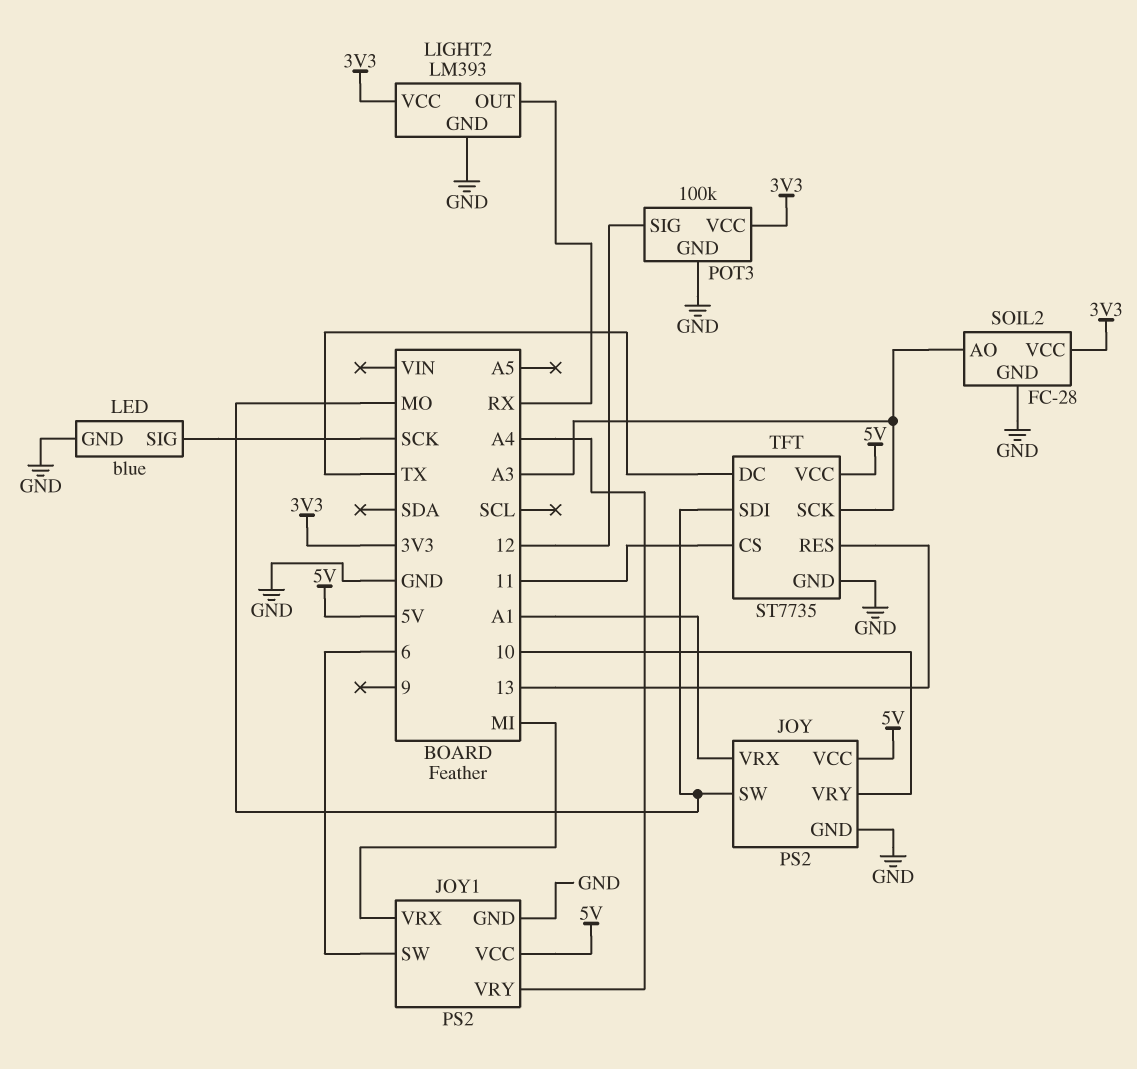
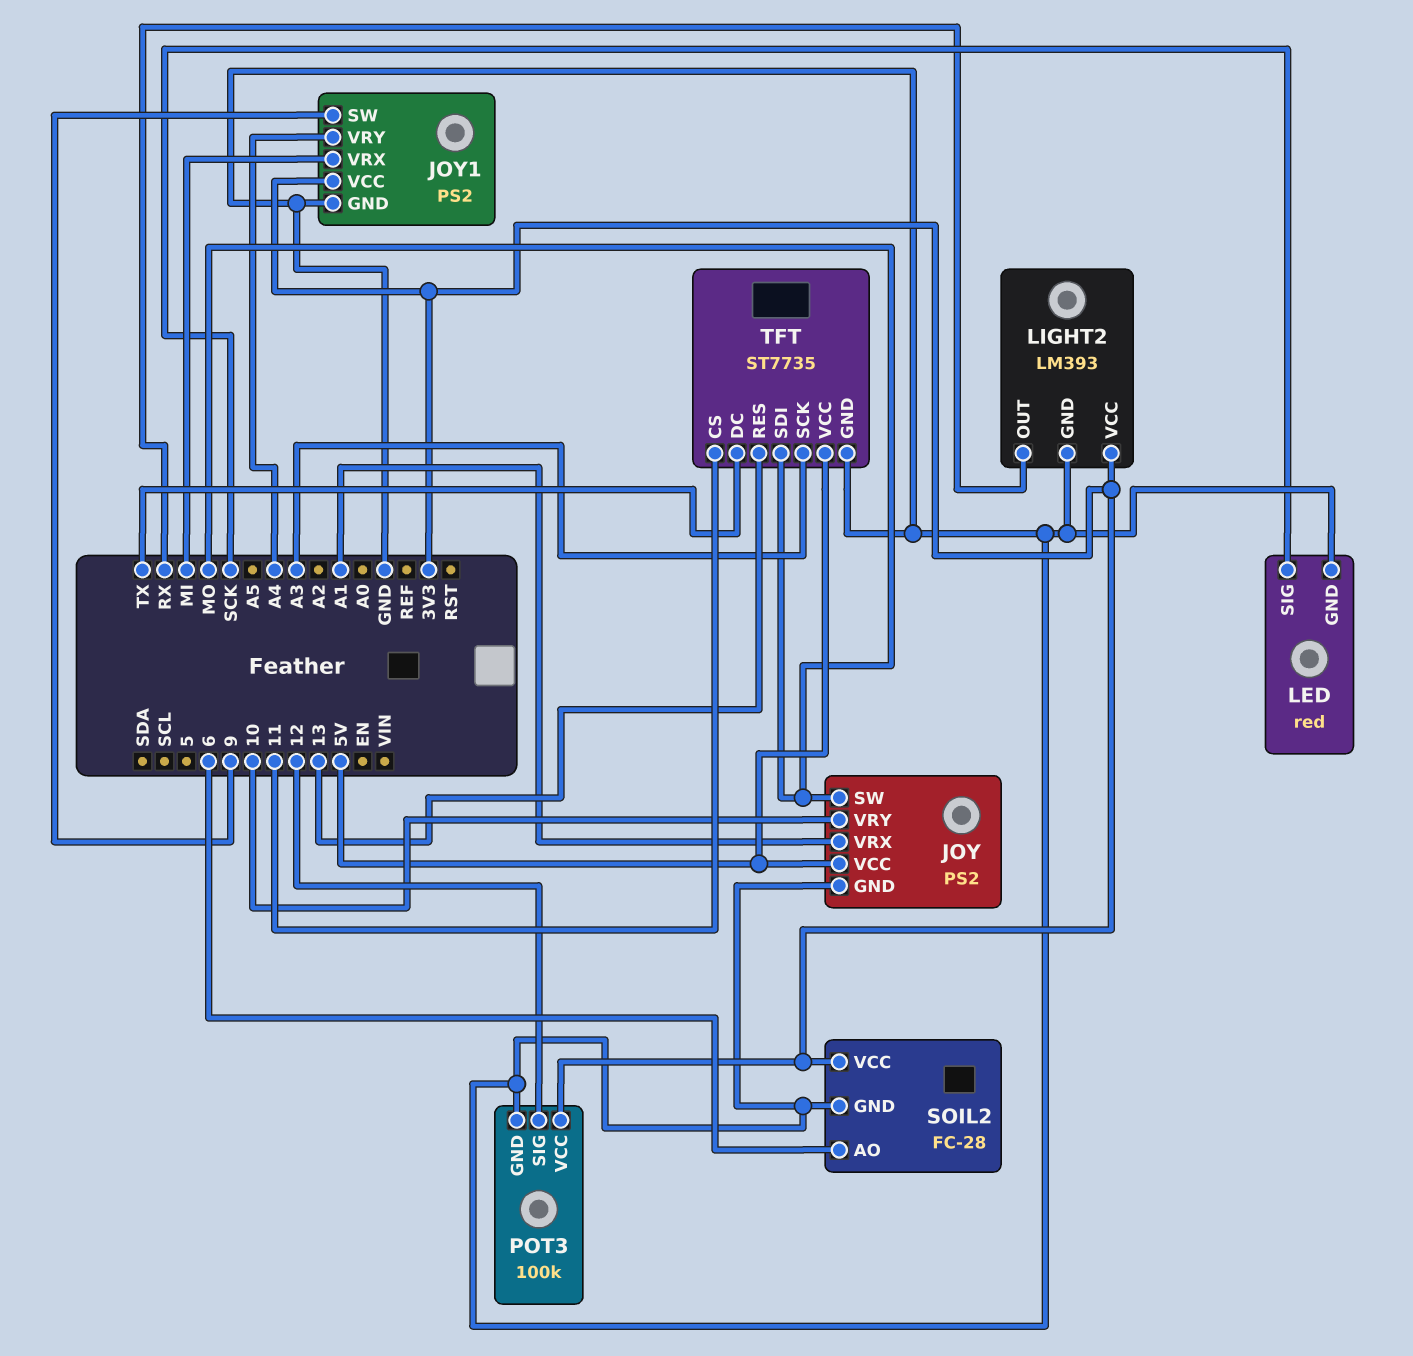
JOY1 pin SW: 6 -> 9
JOY1 pin VCC: 5V -> 3V3
LED: blue -> red
SOIL2 pin AO: A3 -> 6

